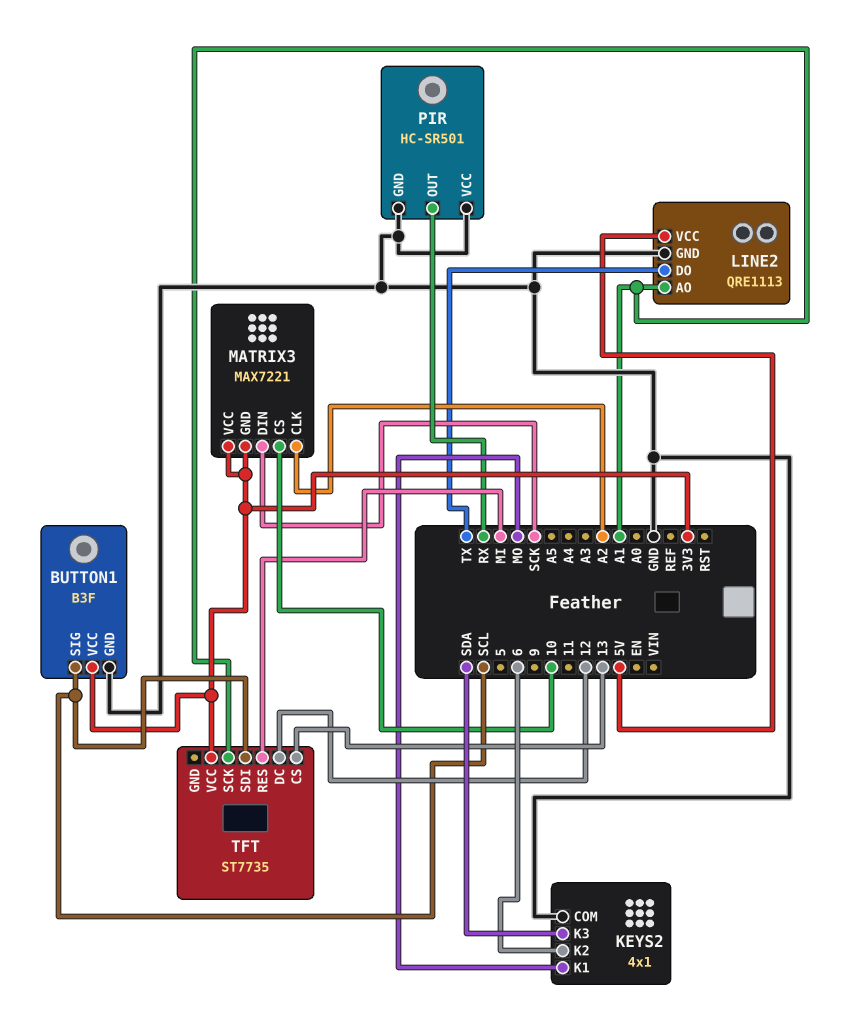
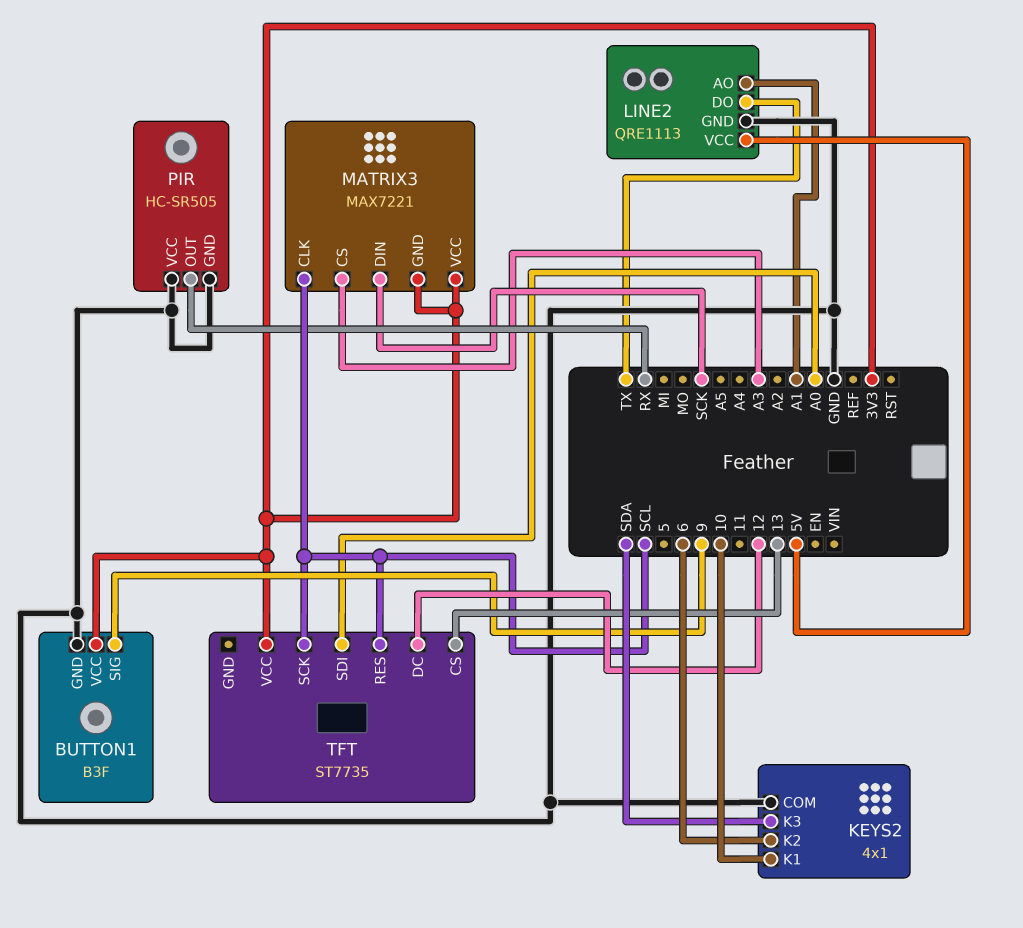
BUTTON1 pin SIG: SCL -> 9
KEYS2 pin K1: MO -> 10
MATRIX3 pin CLK: A2 -> SCL
MATRIX3 pin CS: 10 -> A3
PIR: HC-SR501 -> HC-SR505
TFT pin RES: MI -> SCL
TFT pin SCK: A1 -> SCL
TFT pin SDI: SCL -> A0

